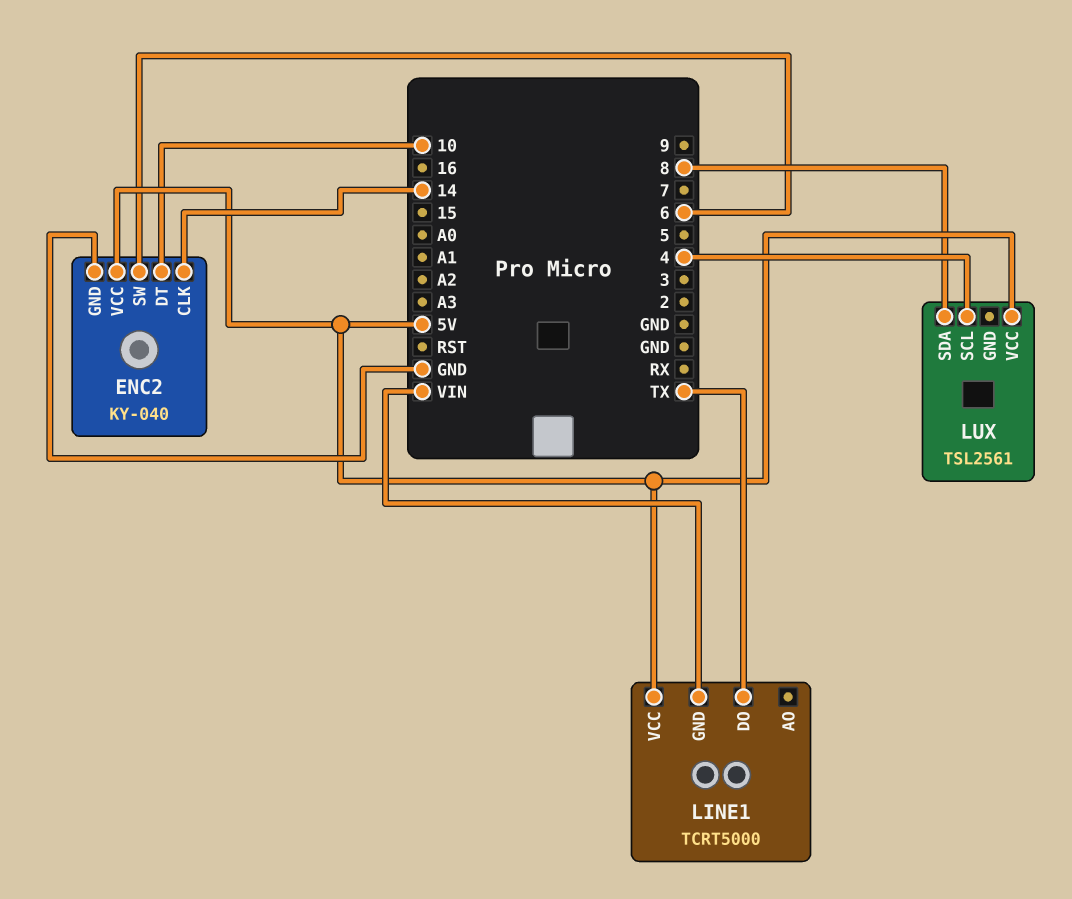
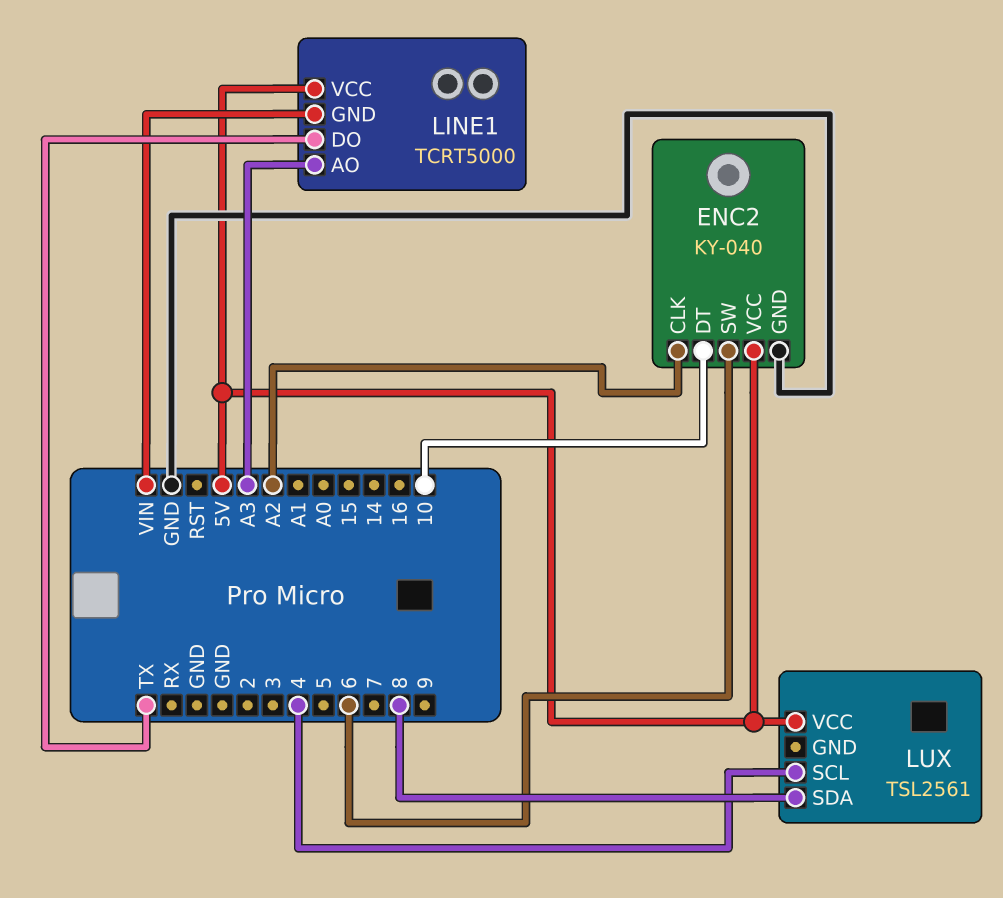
ENC2 pin CLK: 14 -> A2
LINE1 pin AO: none -> A3

